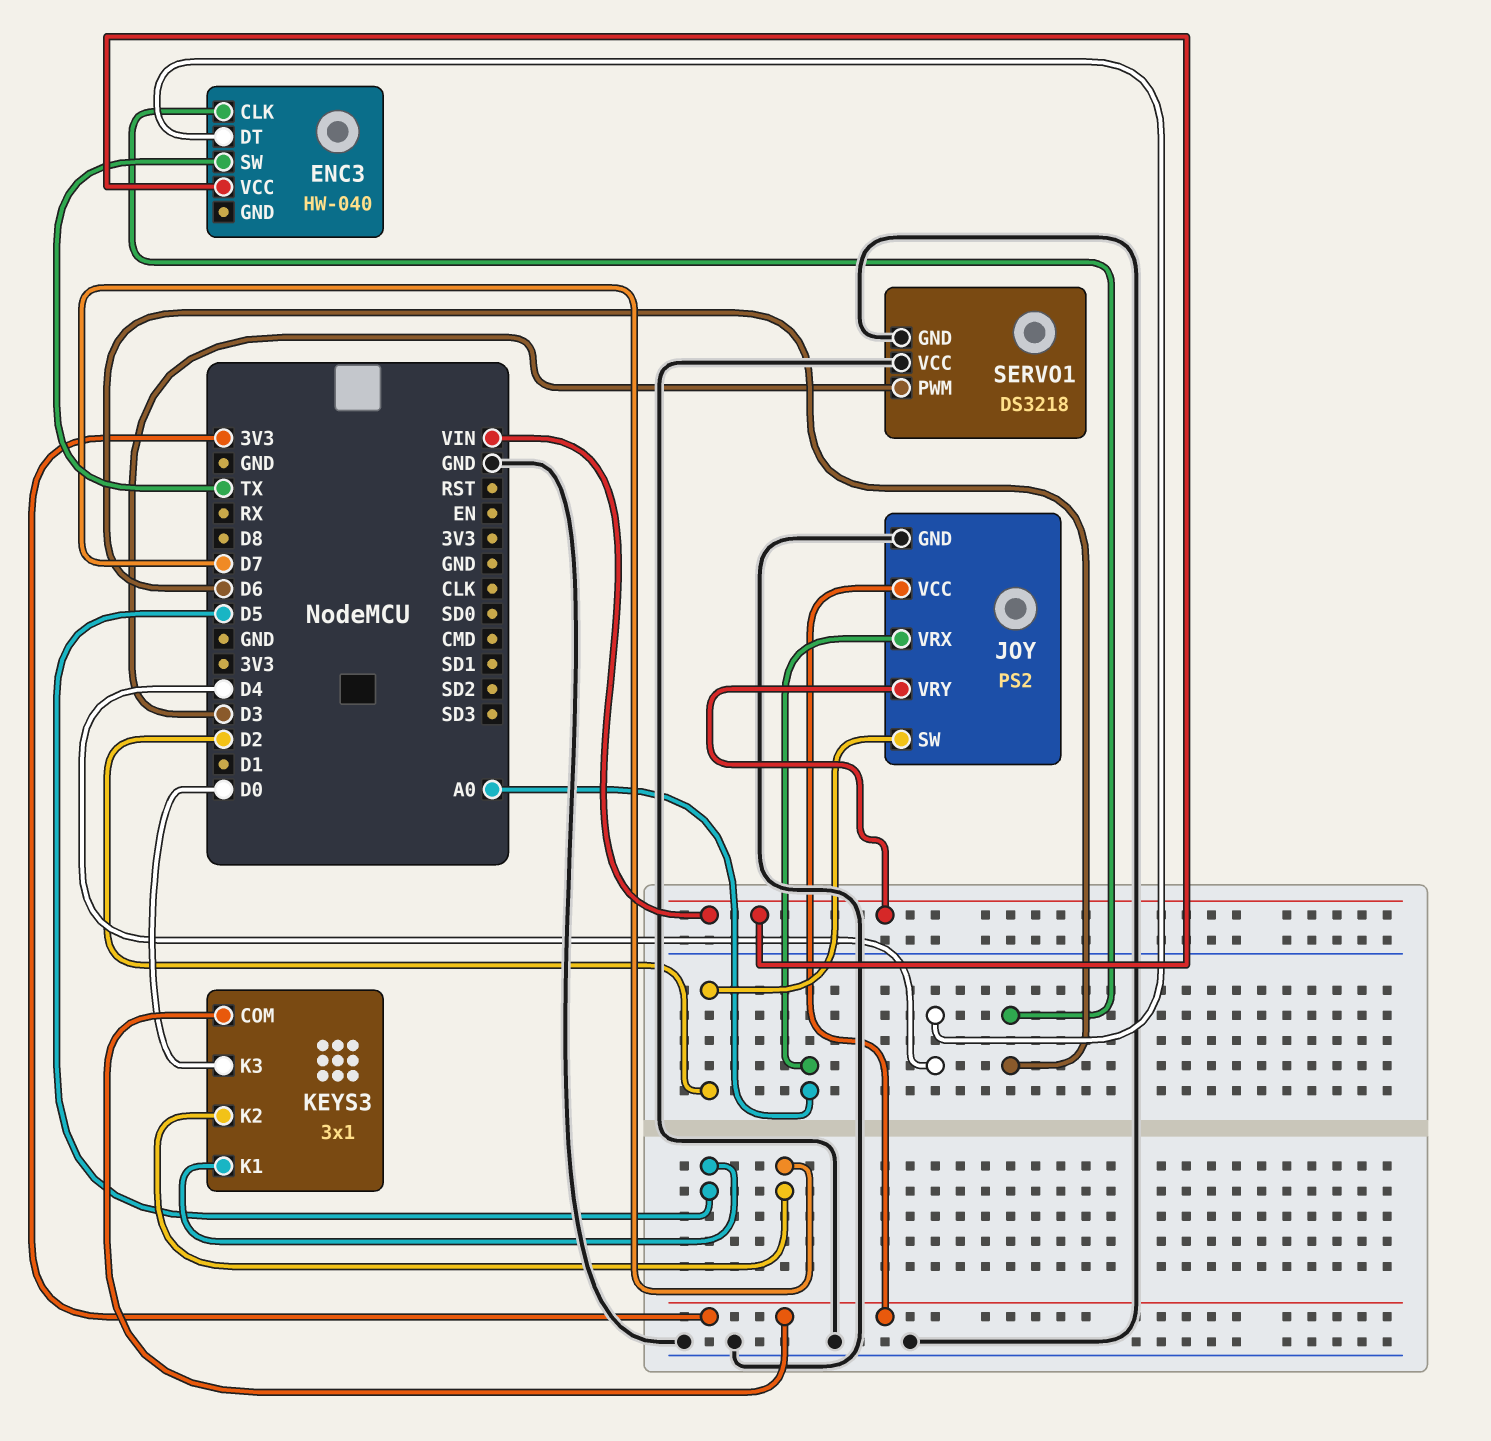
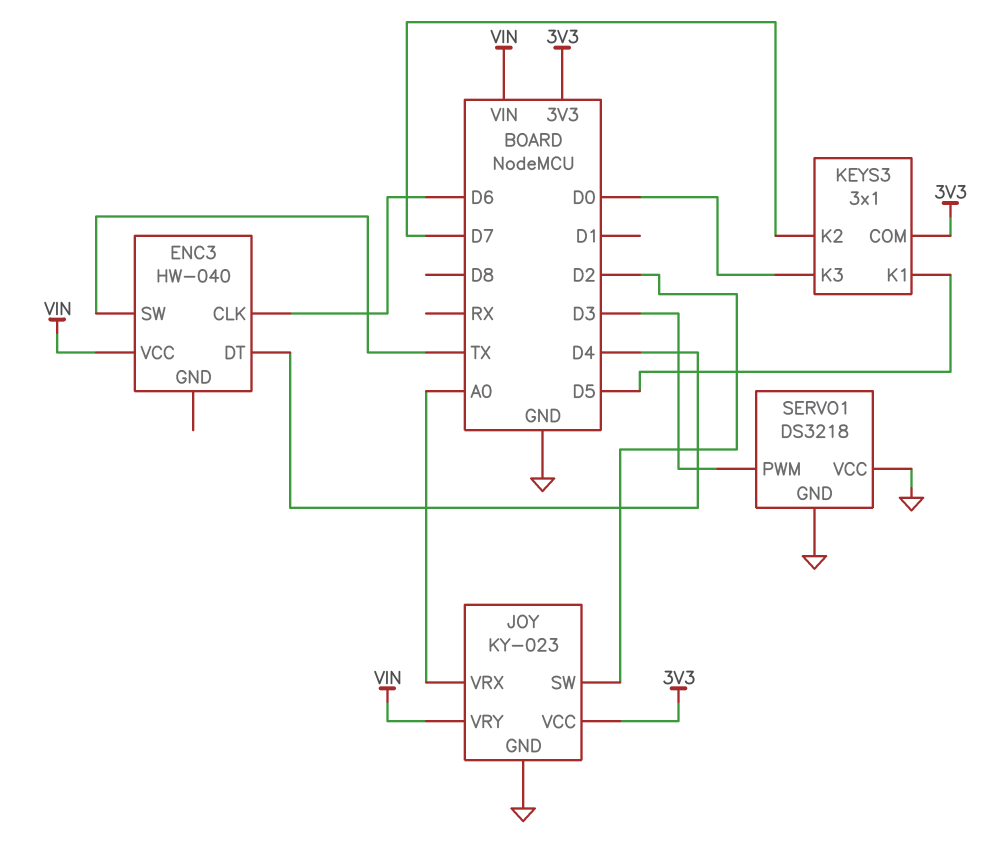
JOY: PS2 -> KY-023

